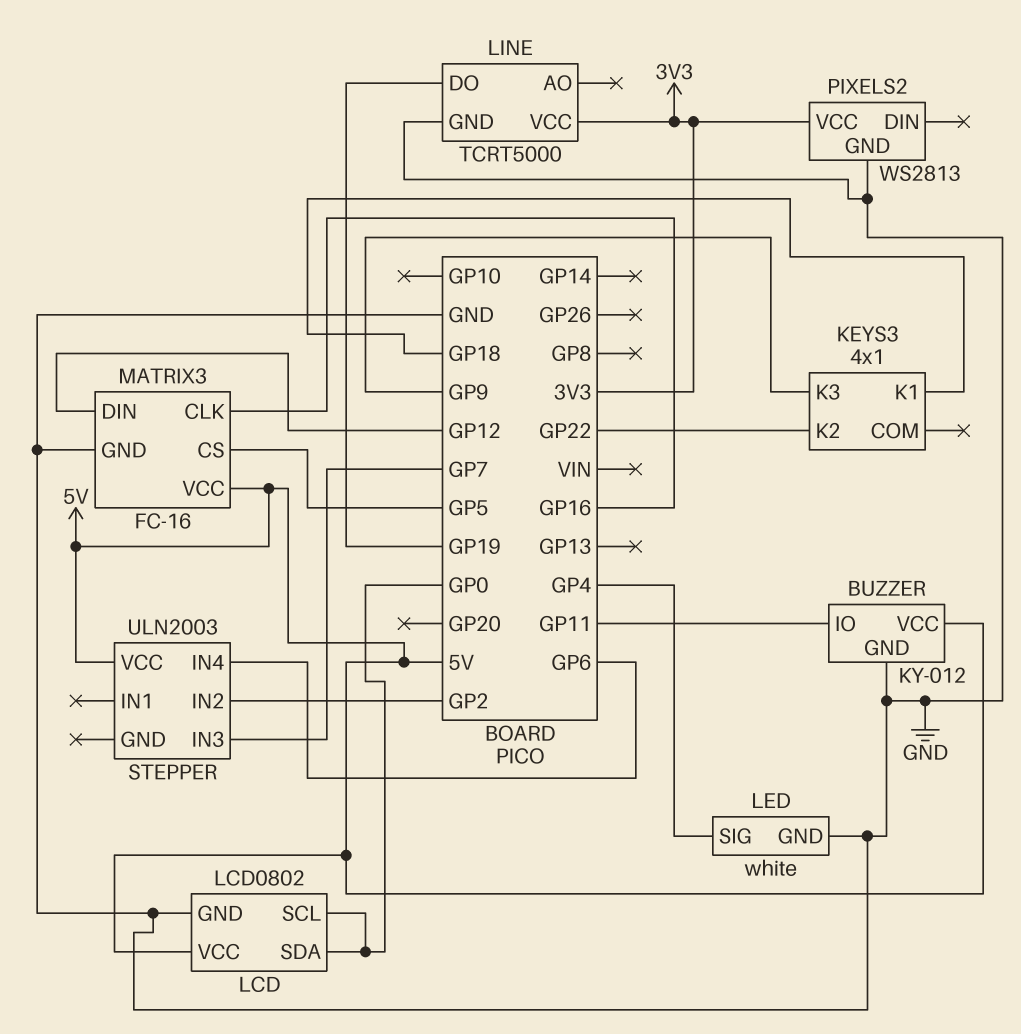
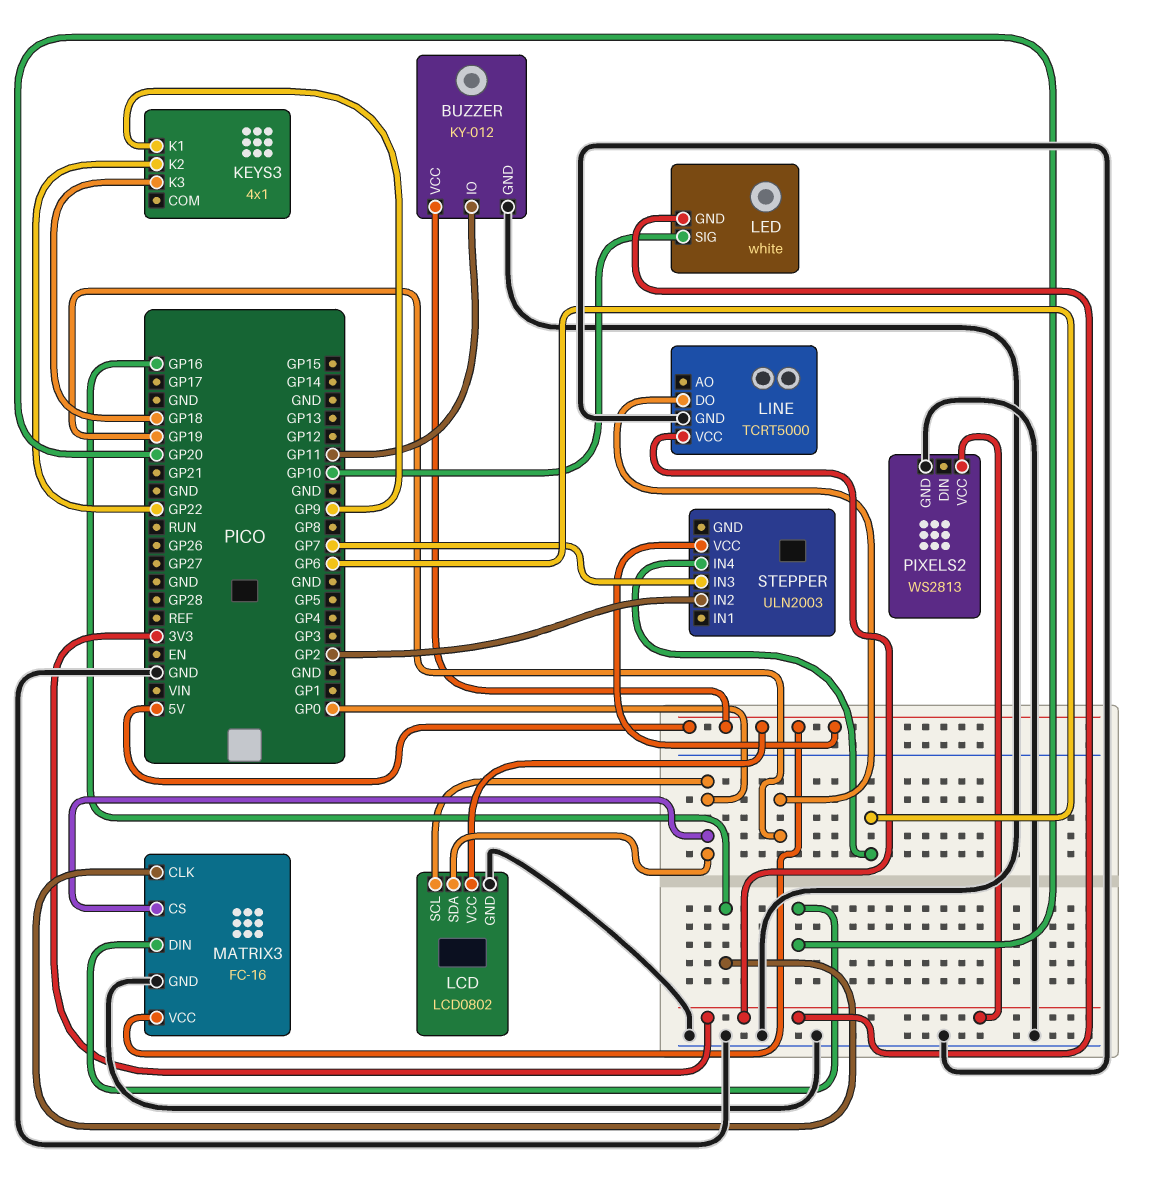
KEYS3 pin K1: GP18 -> GP9
KEYS3 pin K3: GP9 -> GP18
LED pin GND: GND -> 3V3
LED pin SIG: GP4 -> GP10
MATRIX3 pin CS: GP5 -> GP0
MATRIX3 pin DIN: GP12 -> GP20

